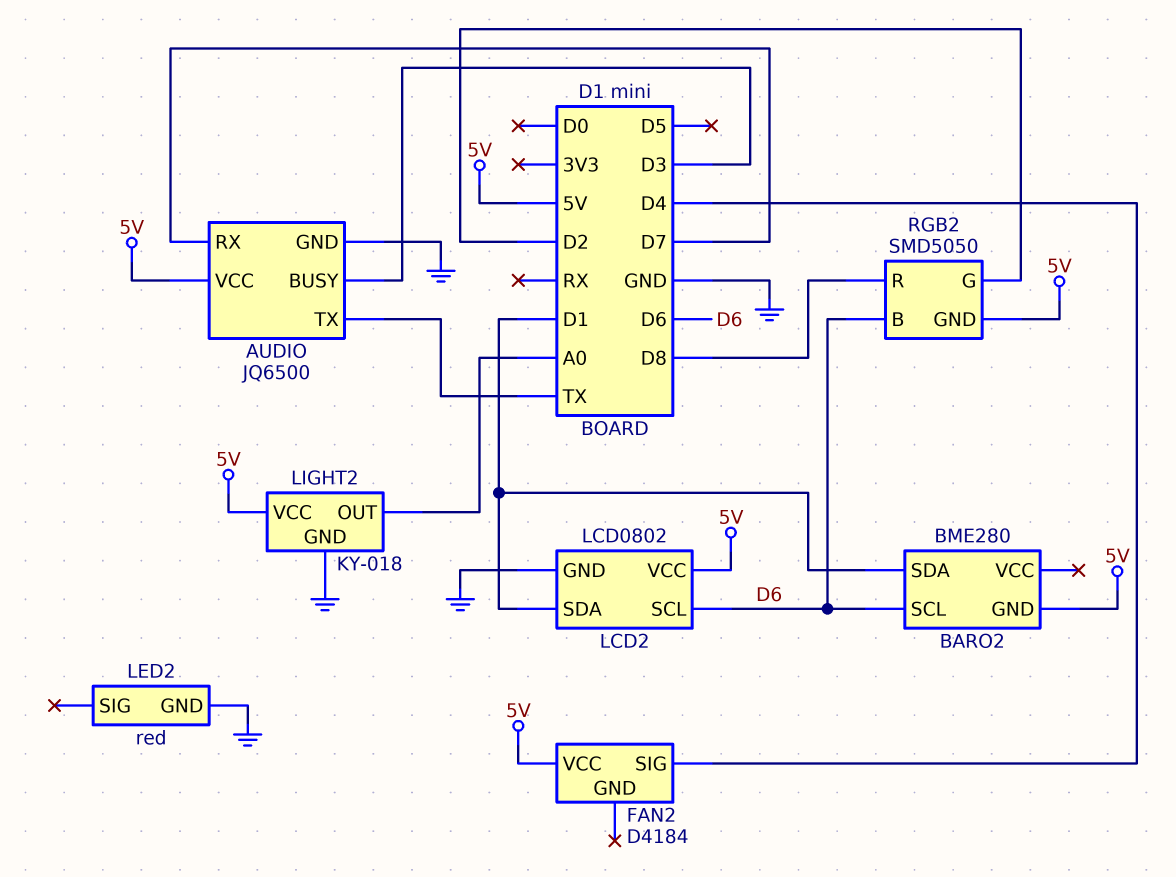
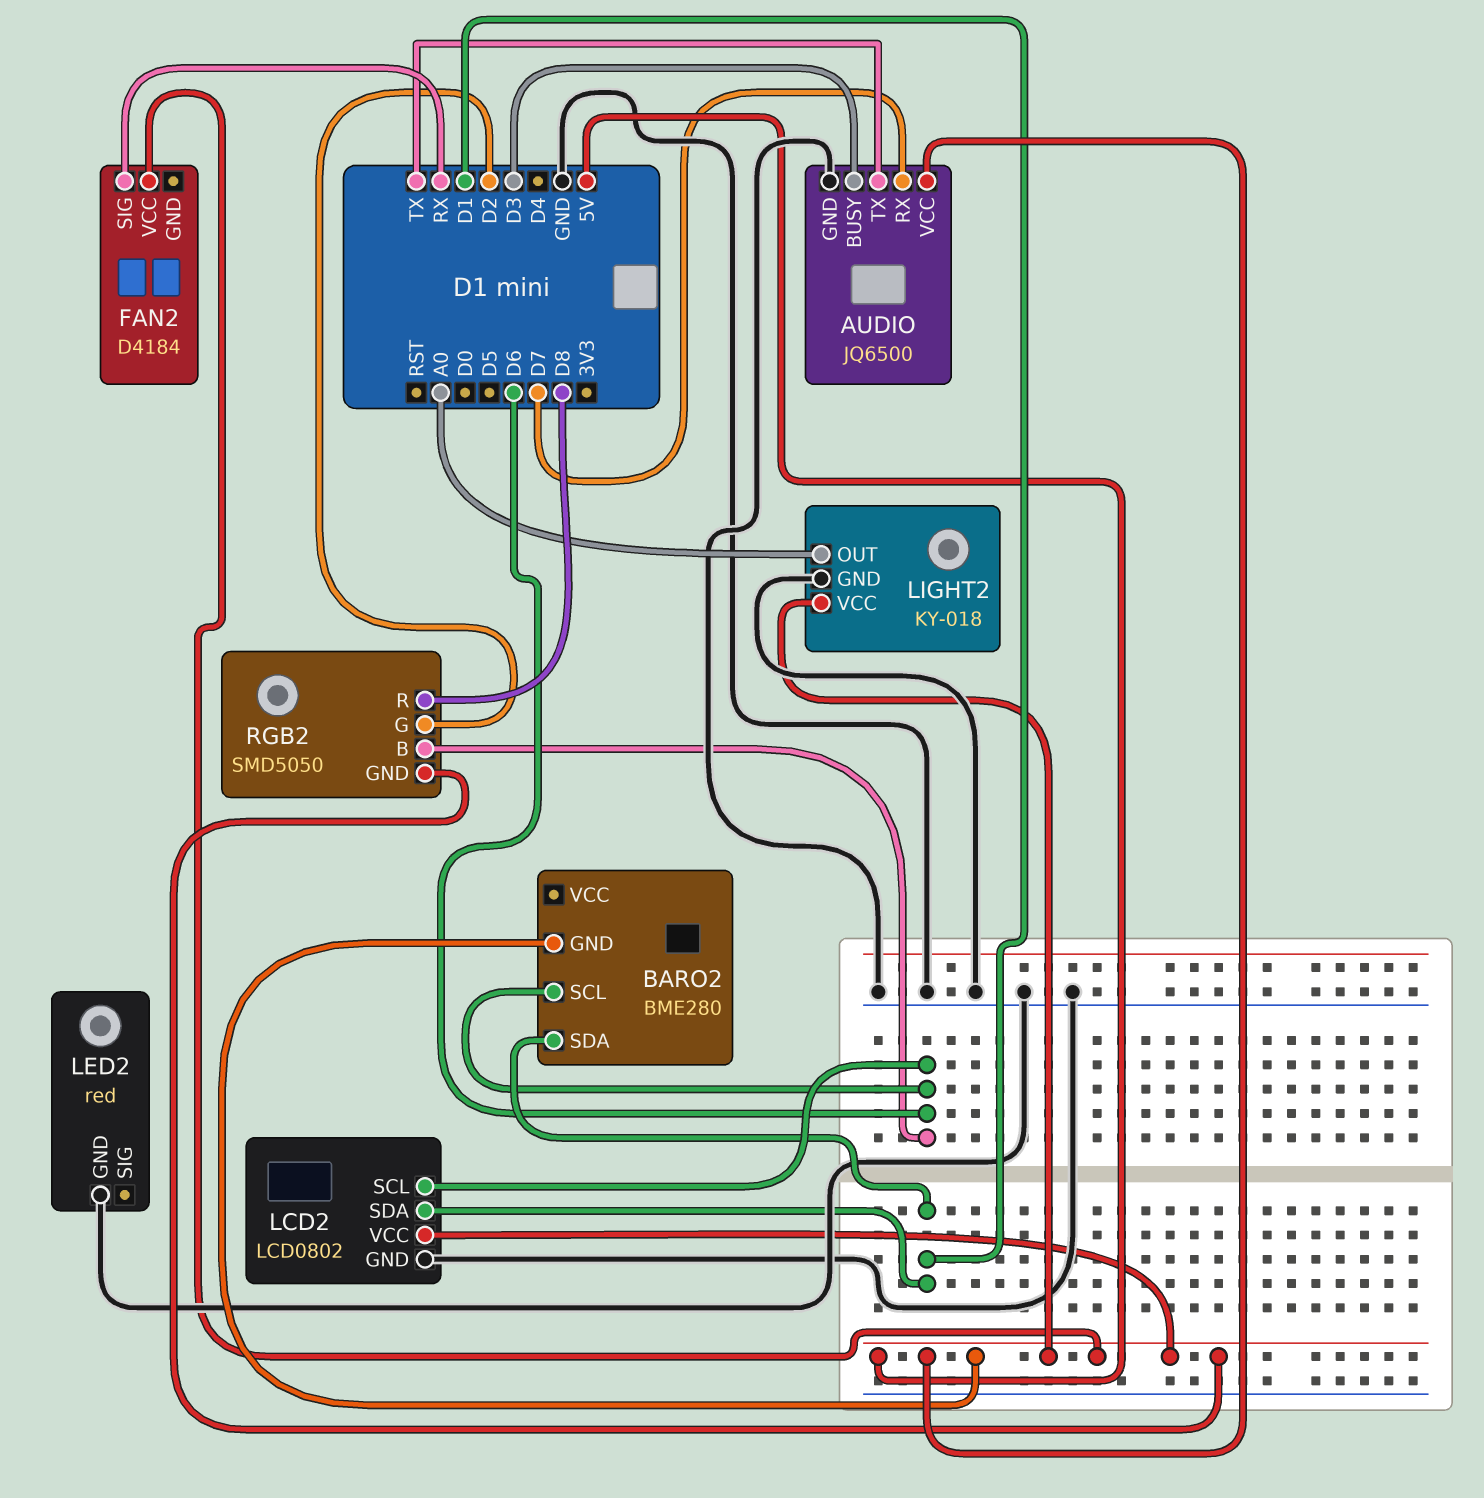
FAN2 pin SIG: D4 -> RX

